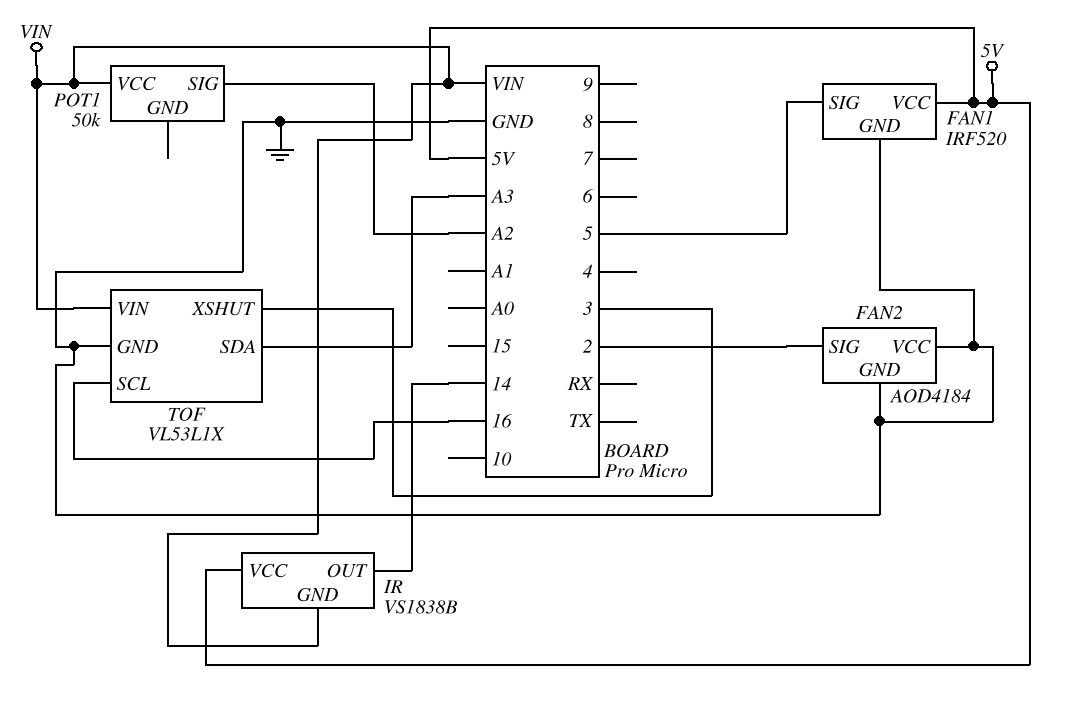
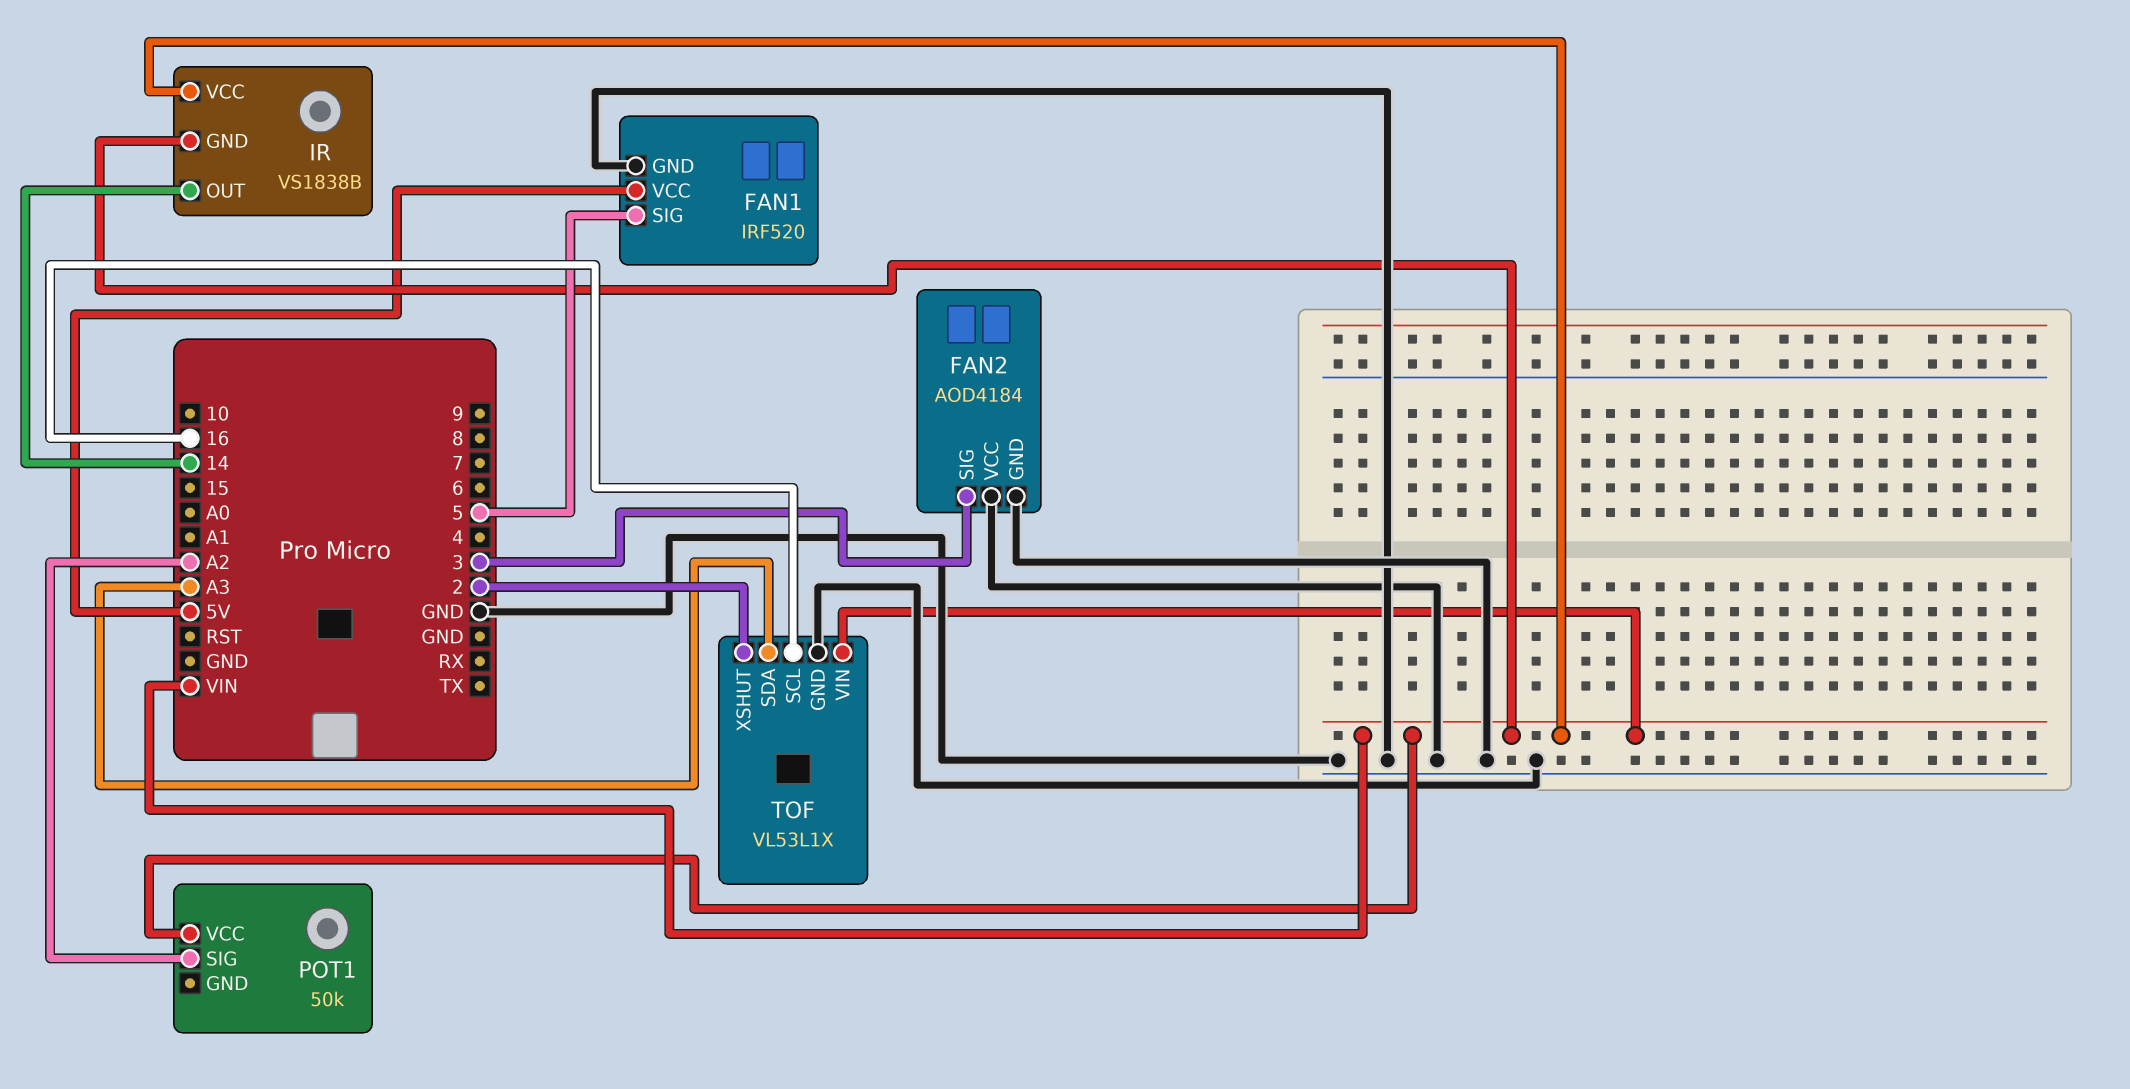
FAN2 pin SIG: 2 -> 3
IR pin VCC: 5V -> VIN
TOF pin XSHUT: 3 -> 2

